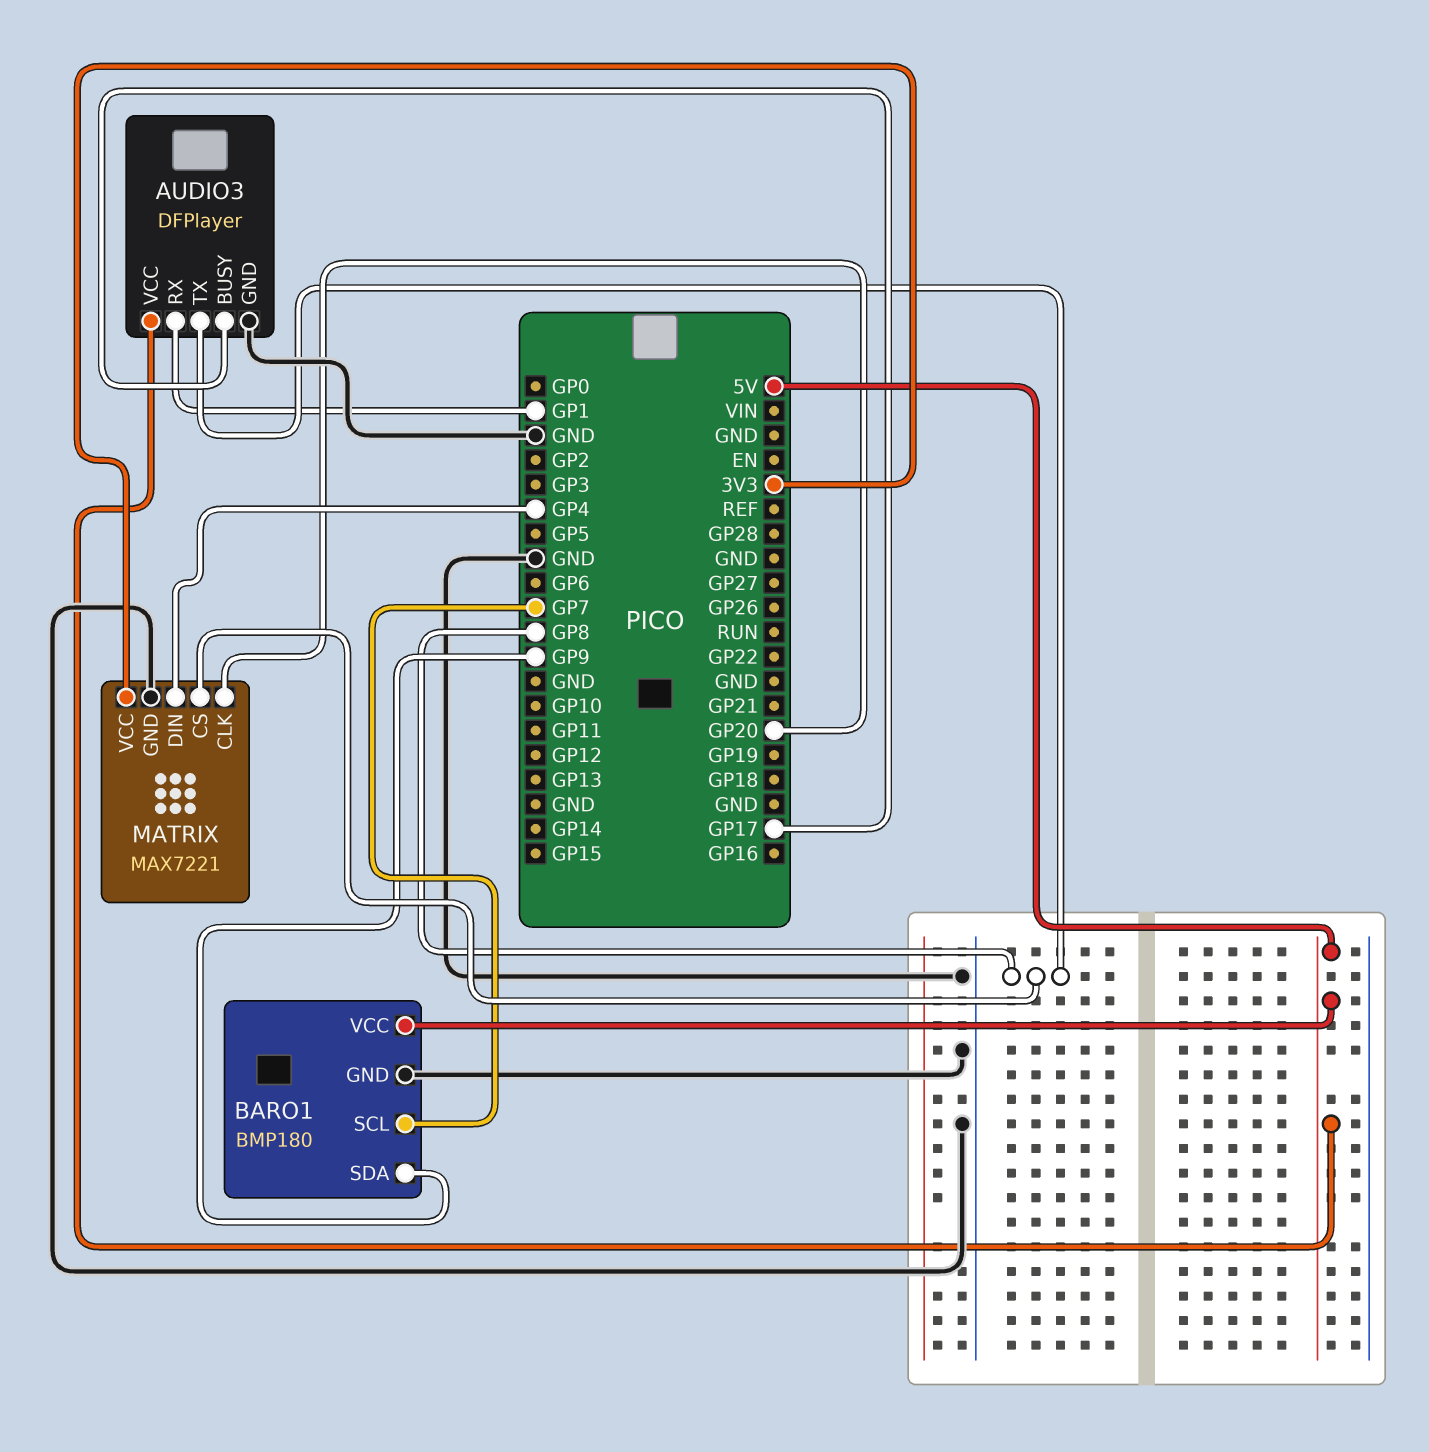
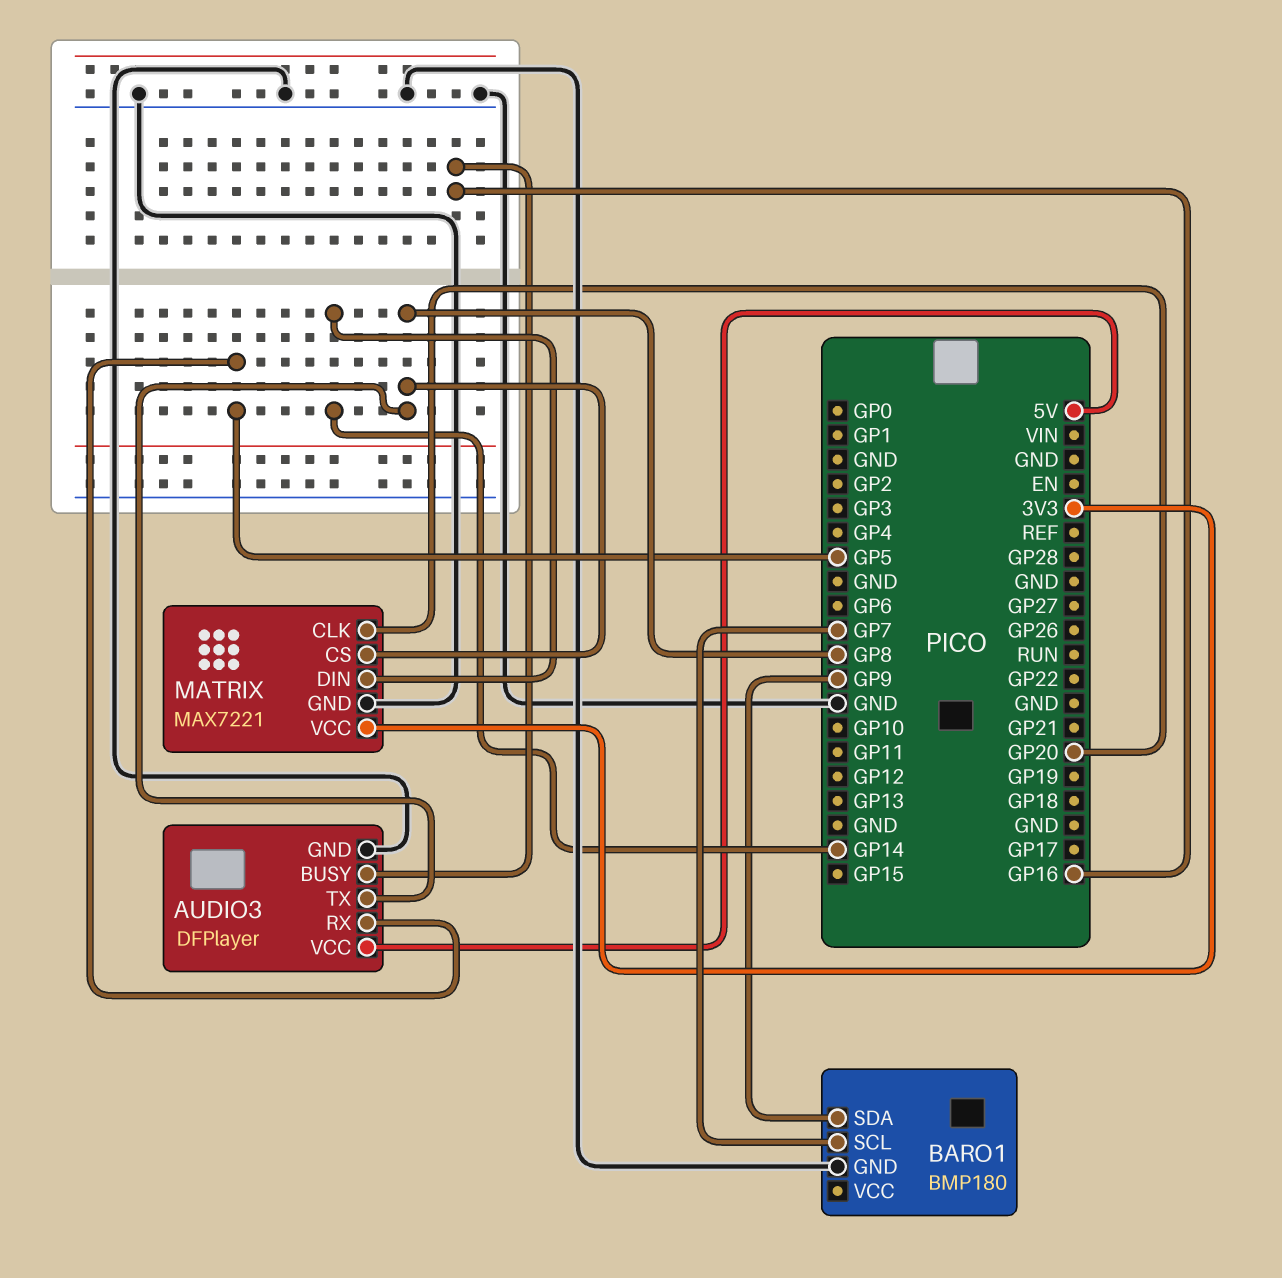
AUDIO3 pin BUSY: GP17 -> GP16
AUDIO3 pin RX: GP1 -> GP5
BARO1 pin VCC: 5V -> none
MATRIX pin DIN: GP4 -> GP14

